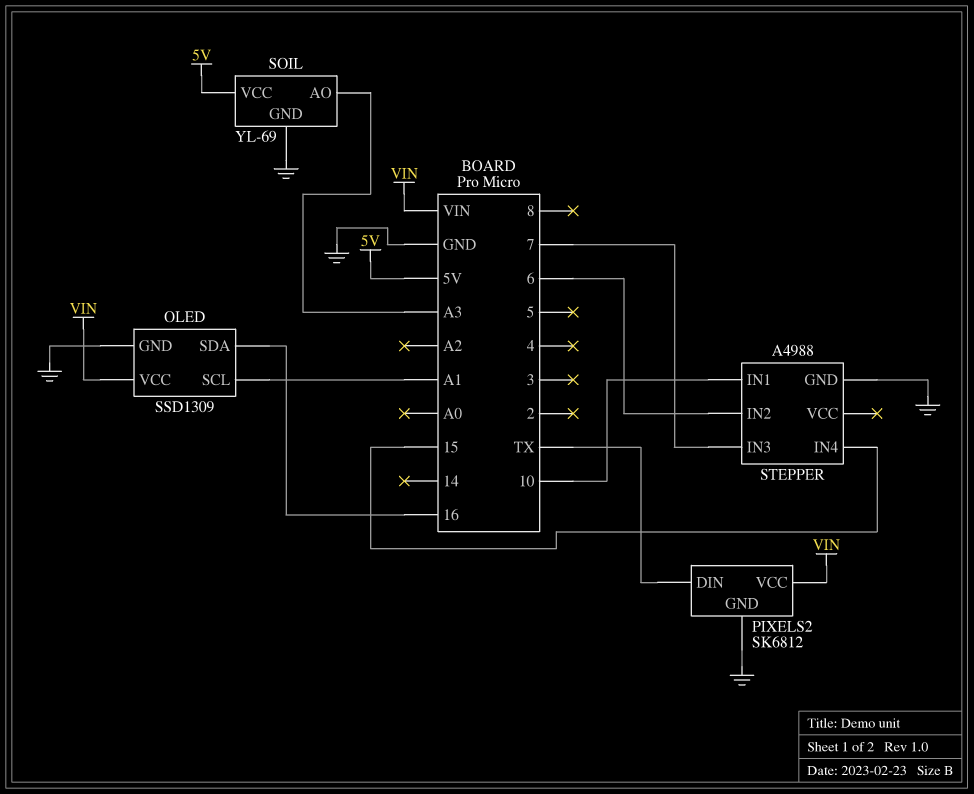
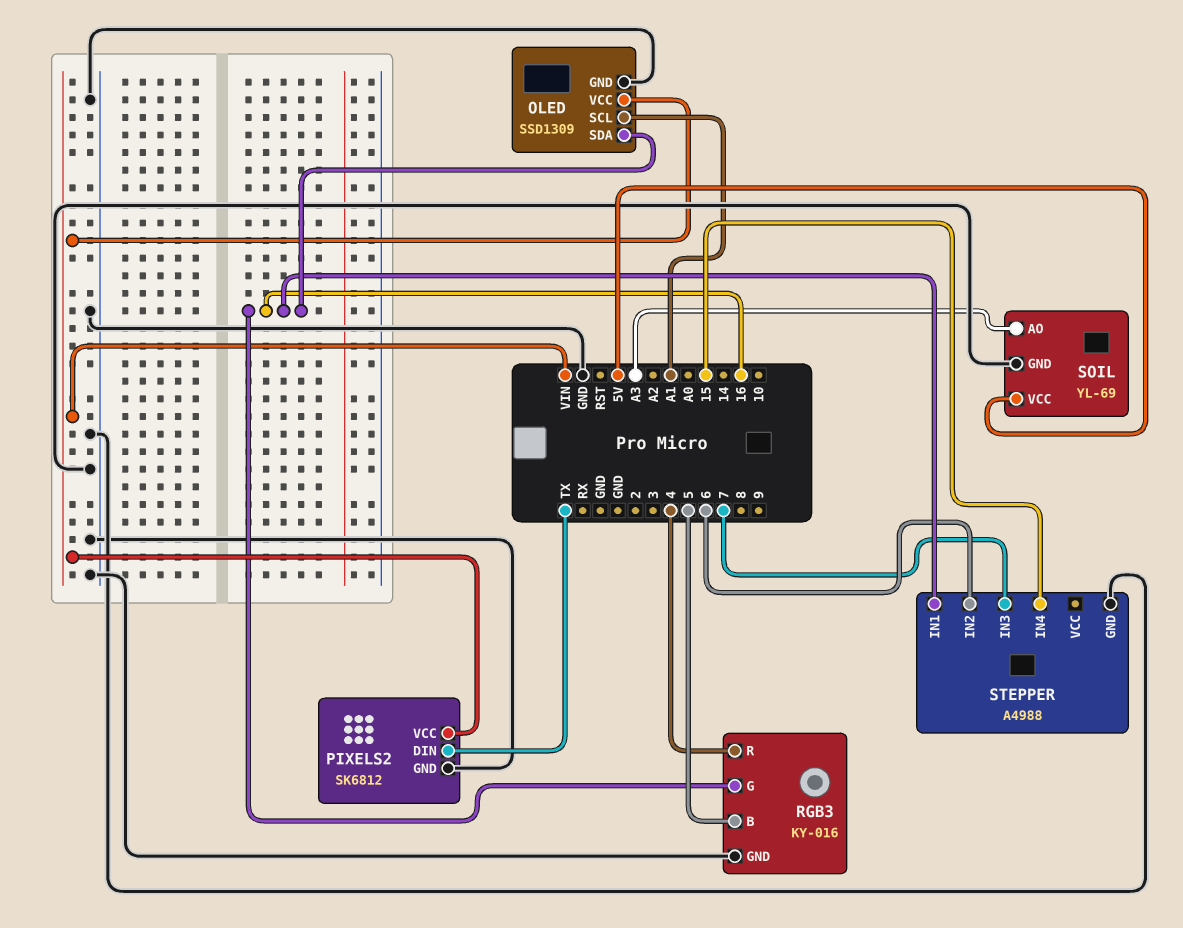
RGB3: none -> KY-016
RGB3 pin B: none -> 5
RGB3 pin G: none -> 16
RGB3 pin GND: none -> GND
RGB3 pin R: none -> 4
STEPPER pin IN1: 10 -> 16

